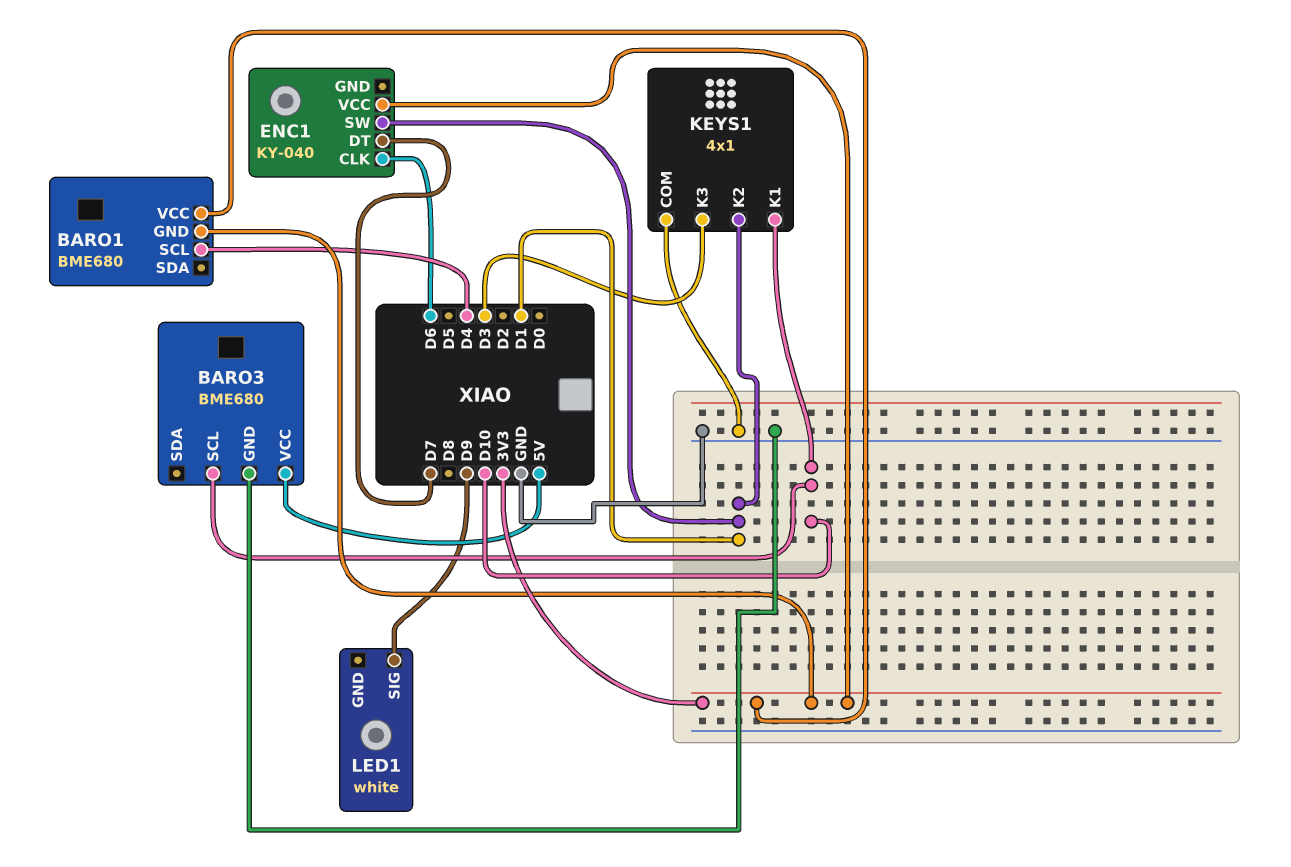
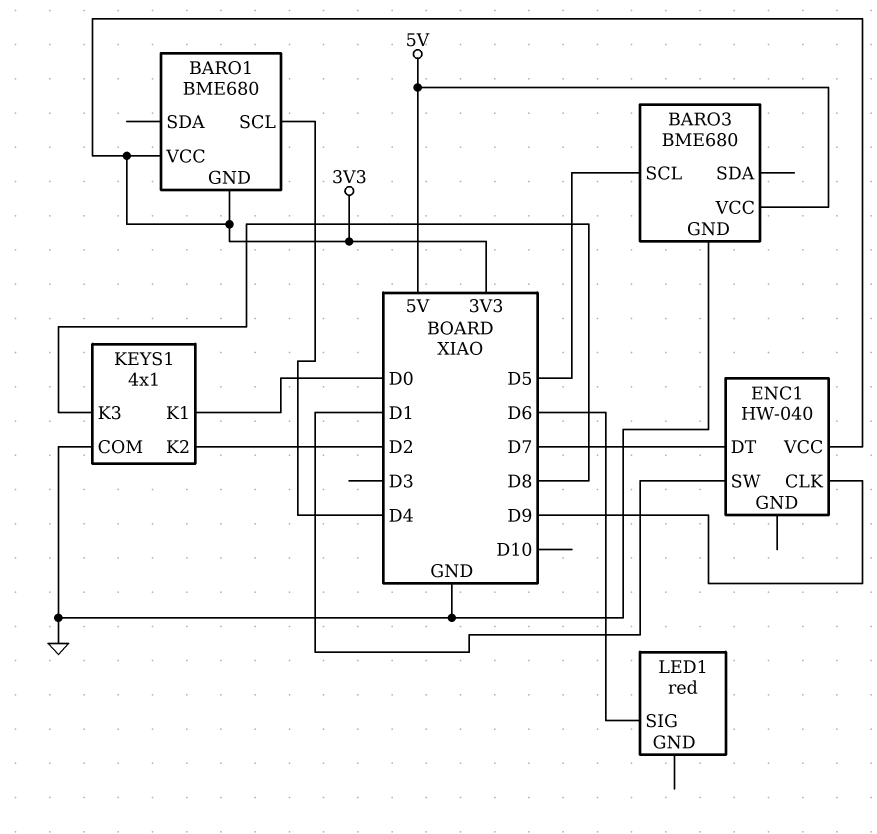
BARO3 pin SCL: D10 -> D5
ENC1: KY-040 -> HW-040
ENC1 pin CLK: D6 -> D9
KEYS1 pin K1: D10 -> D0
KEYS1 pin K2: D1 -> D2
KEYS1 pin K3: D3 -> D8
LED1: white -> red
LED1 pin SIG: D9 -> D6

